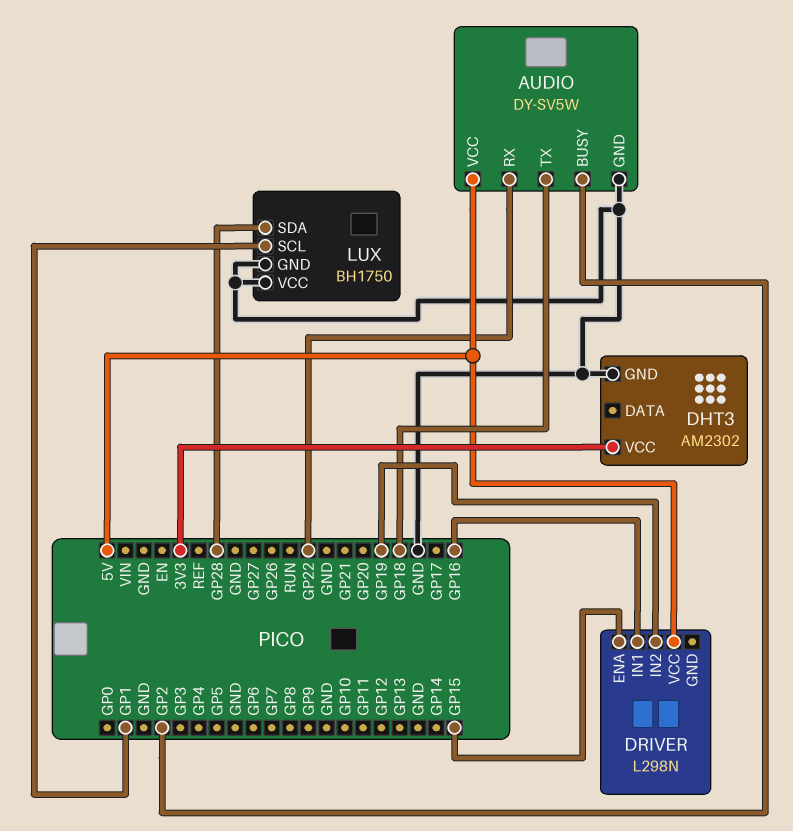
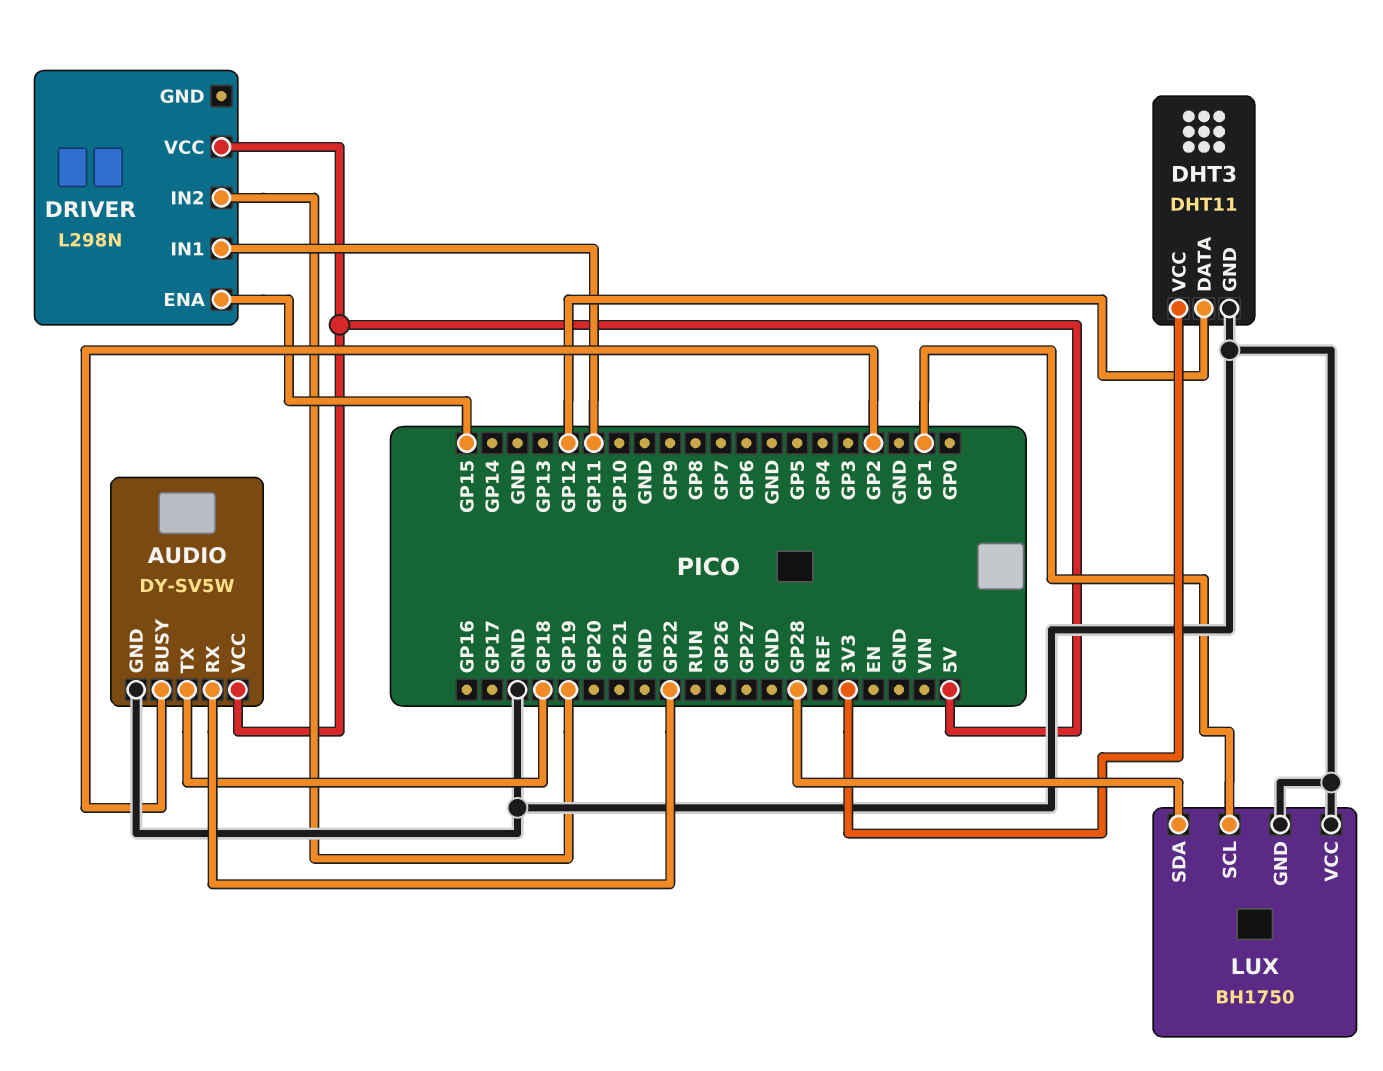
DHT3: AM2302 -> DHT11
DHT3 pin DATA: none -> GP12
DRIVER pin IN1: GP16 -> GP11

